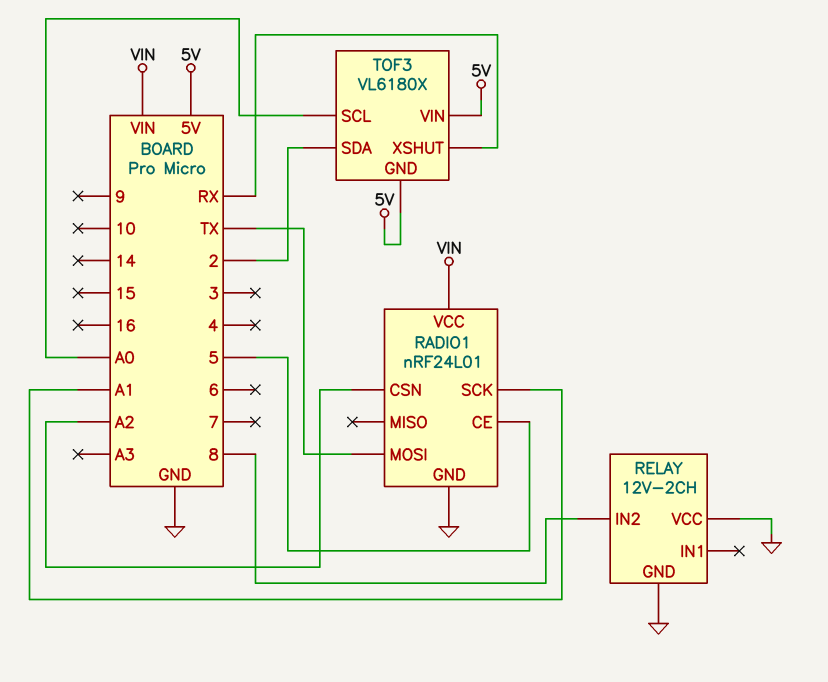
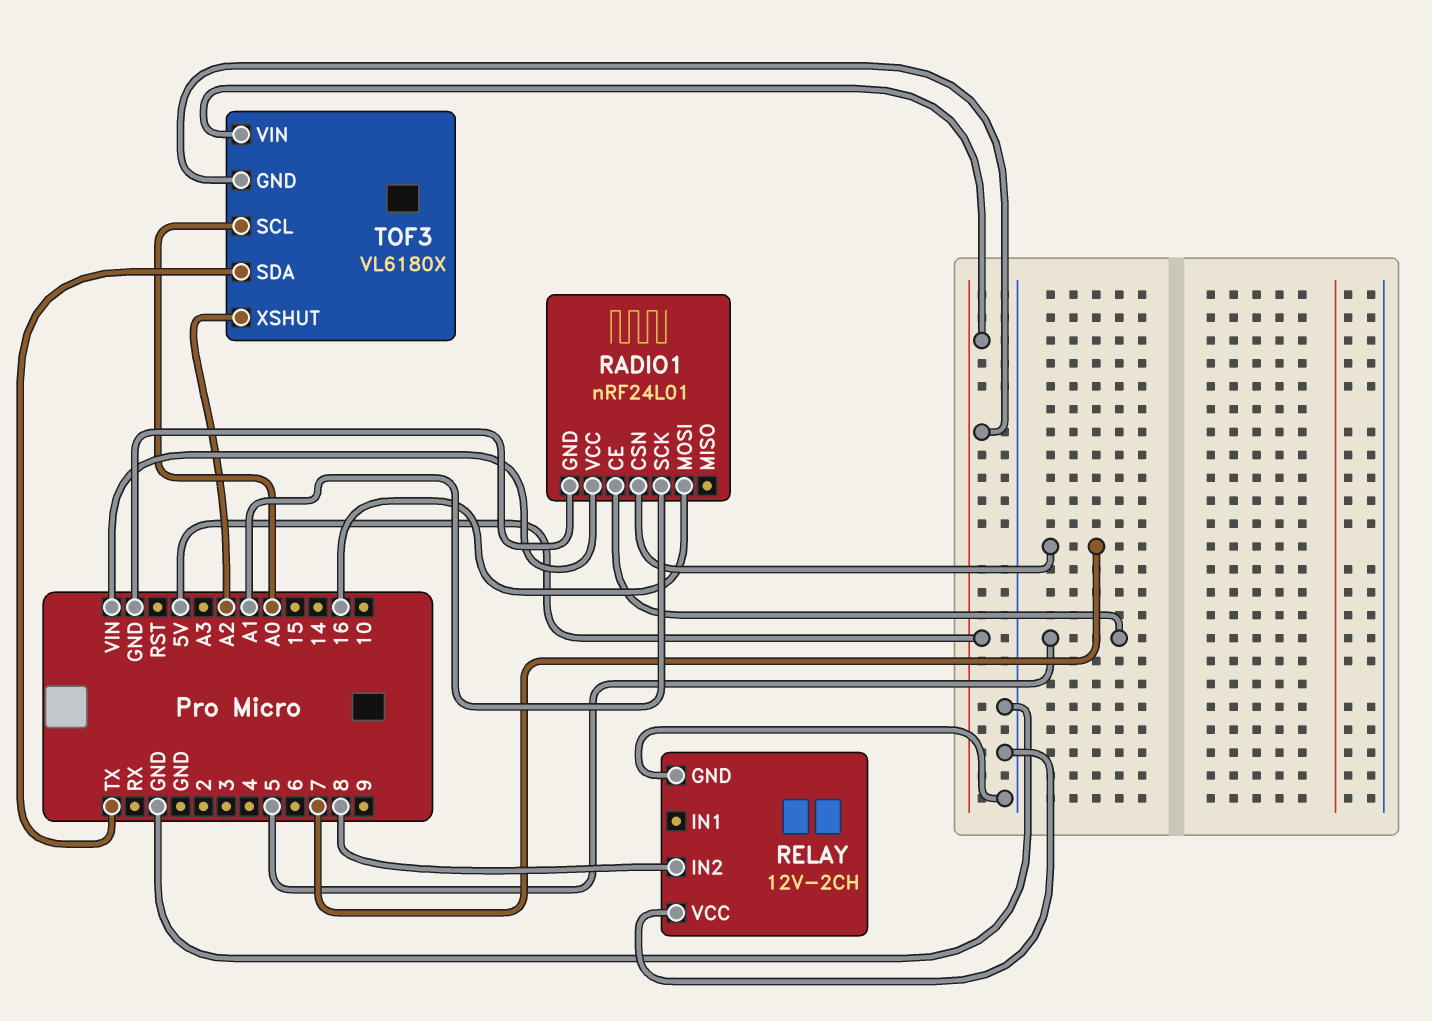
RADIO1 pin CSN: A2 -> 7
RADIO1 pin MOSI: TX -> 16
TOF3 pin SDA: 2 -> TX
TOF3 pin XSHUT: RX -> A2

